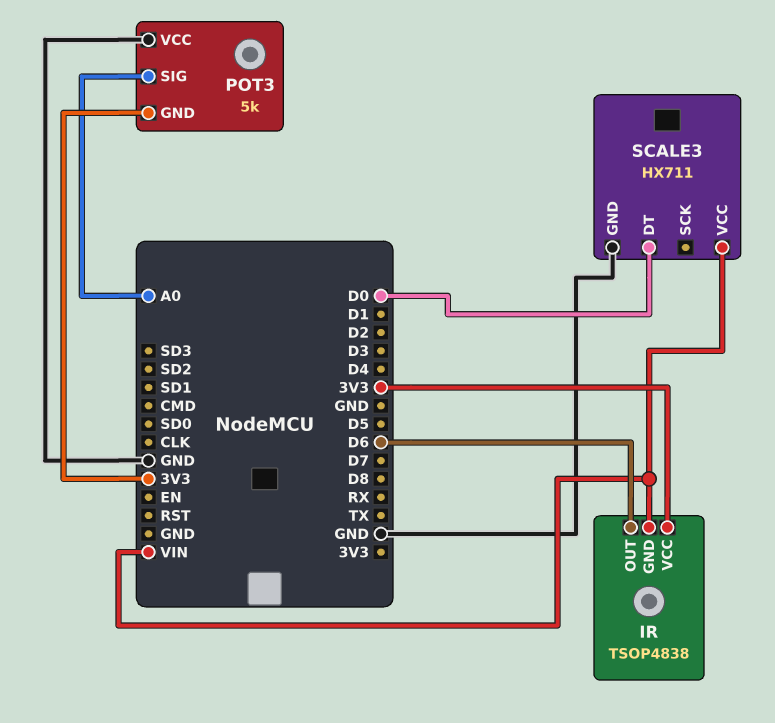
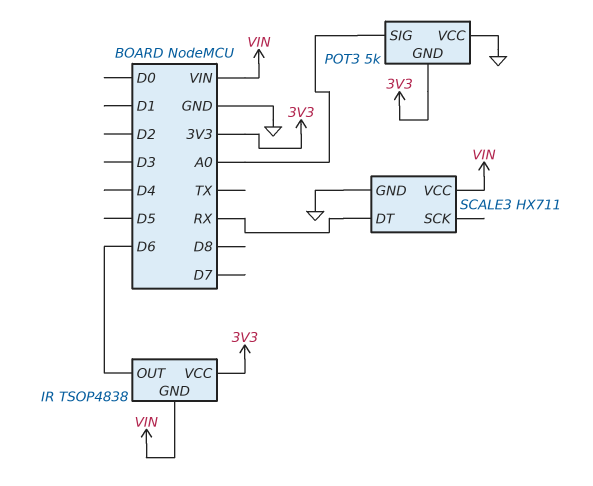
SCALE3 pin DT: D0 -> RX

